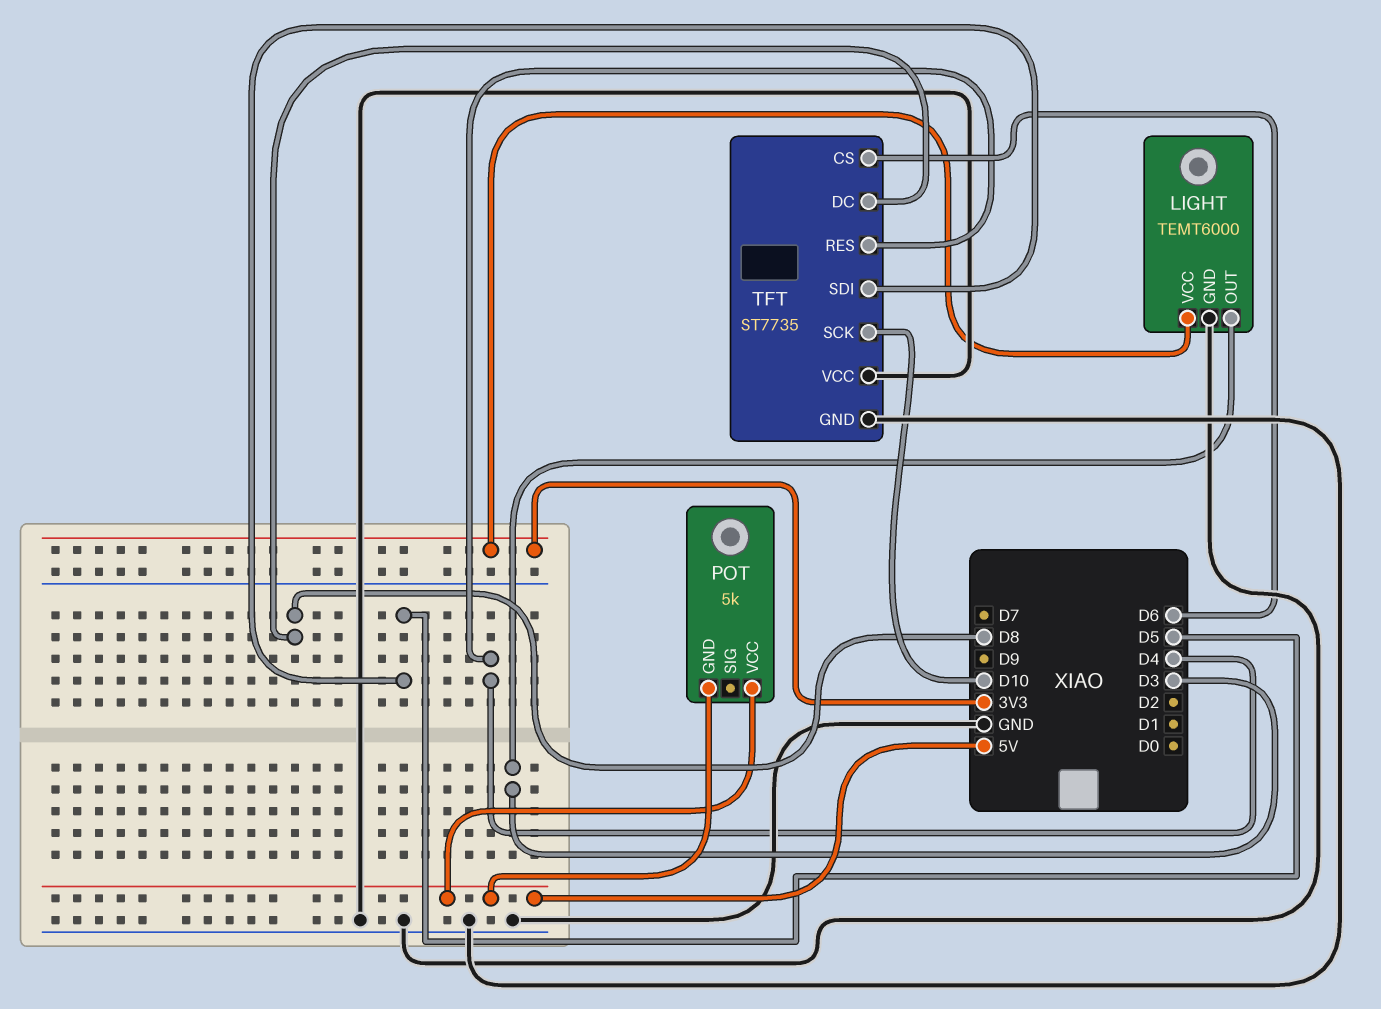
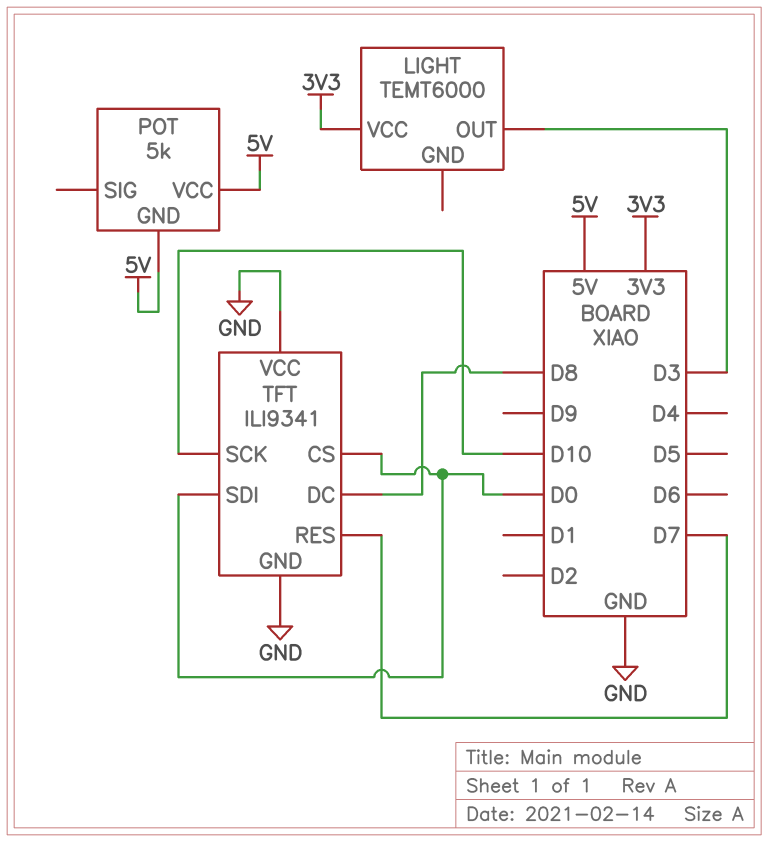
LIGHT pin GND: GND -> none
TFT: ST7735 -> ILI9341
TFT pin CS: D6 -> D0
TFT pin RES: D4 -> D7
TFT pin SDI: D5 -> D0

